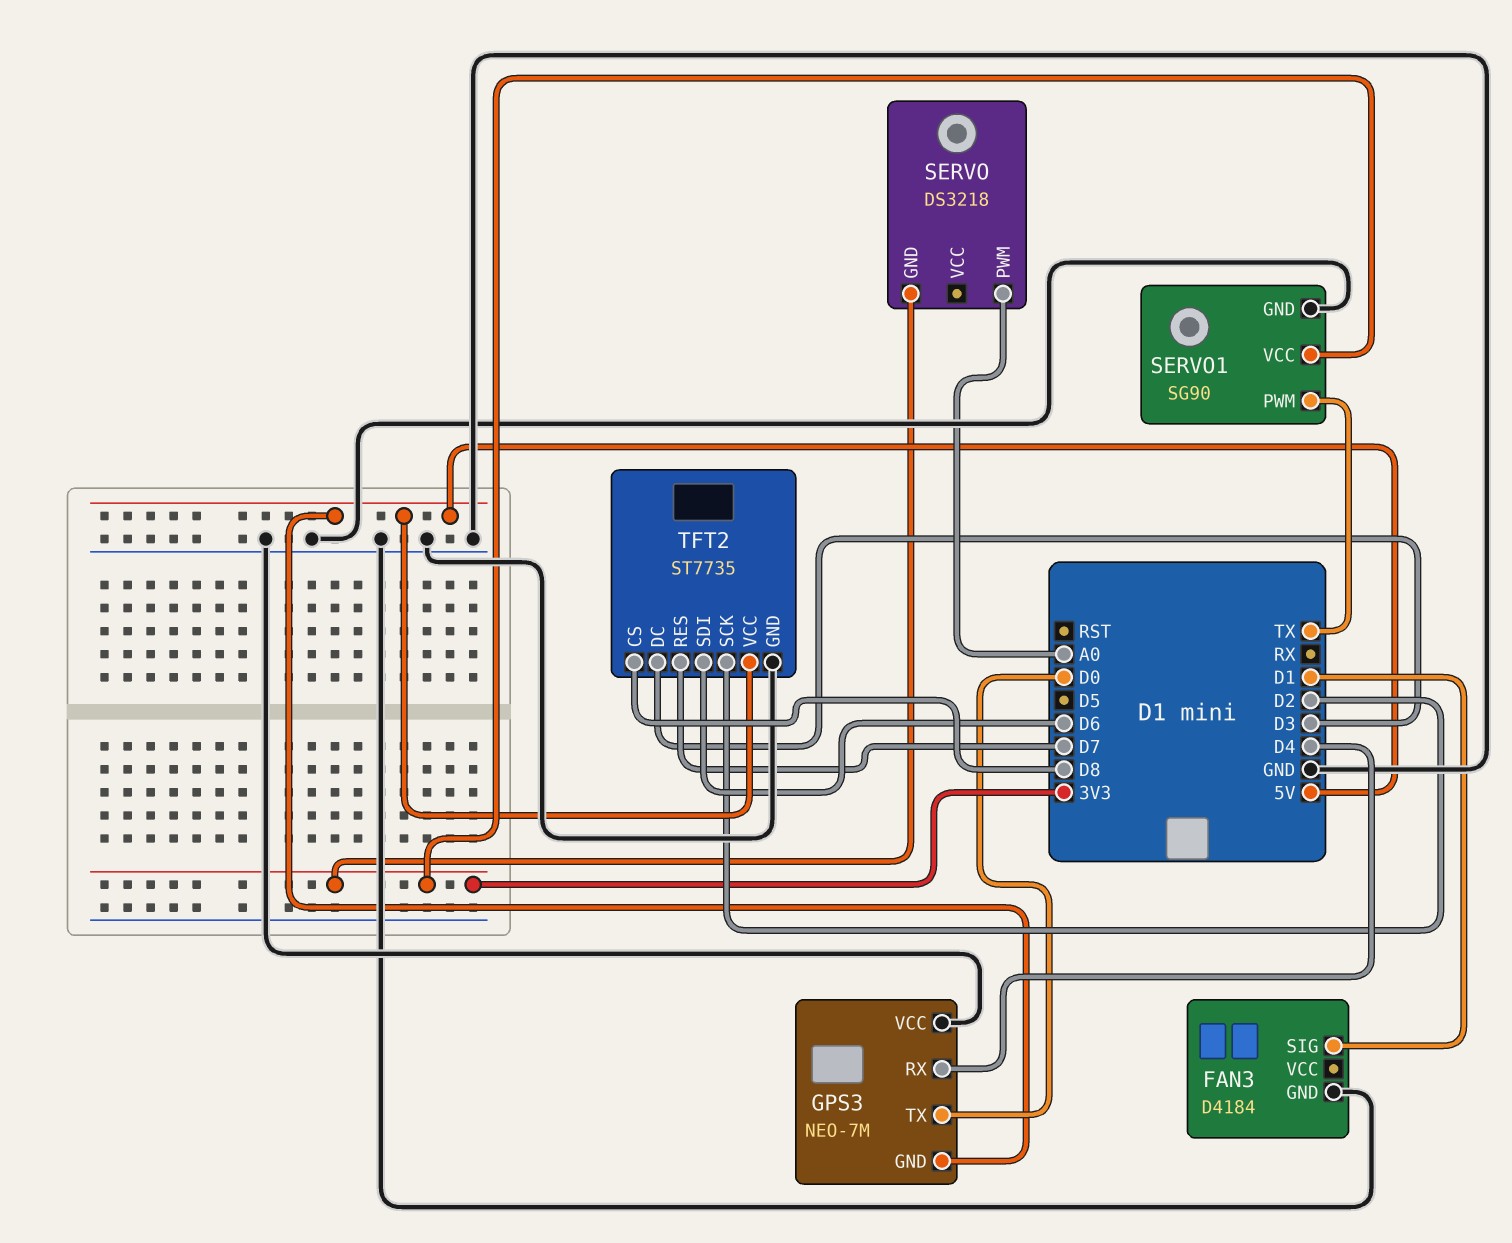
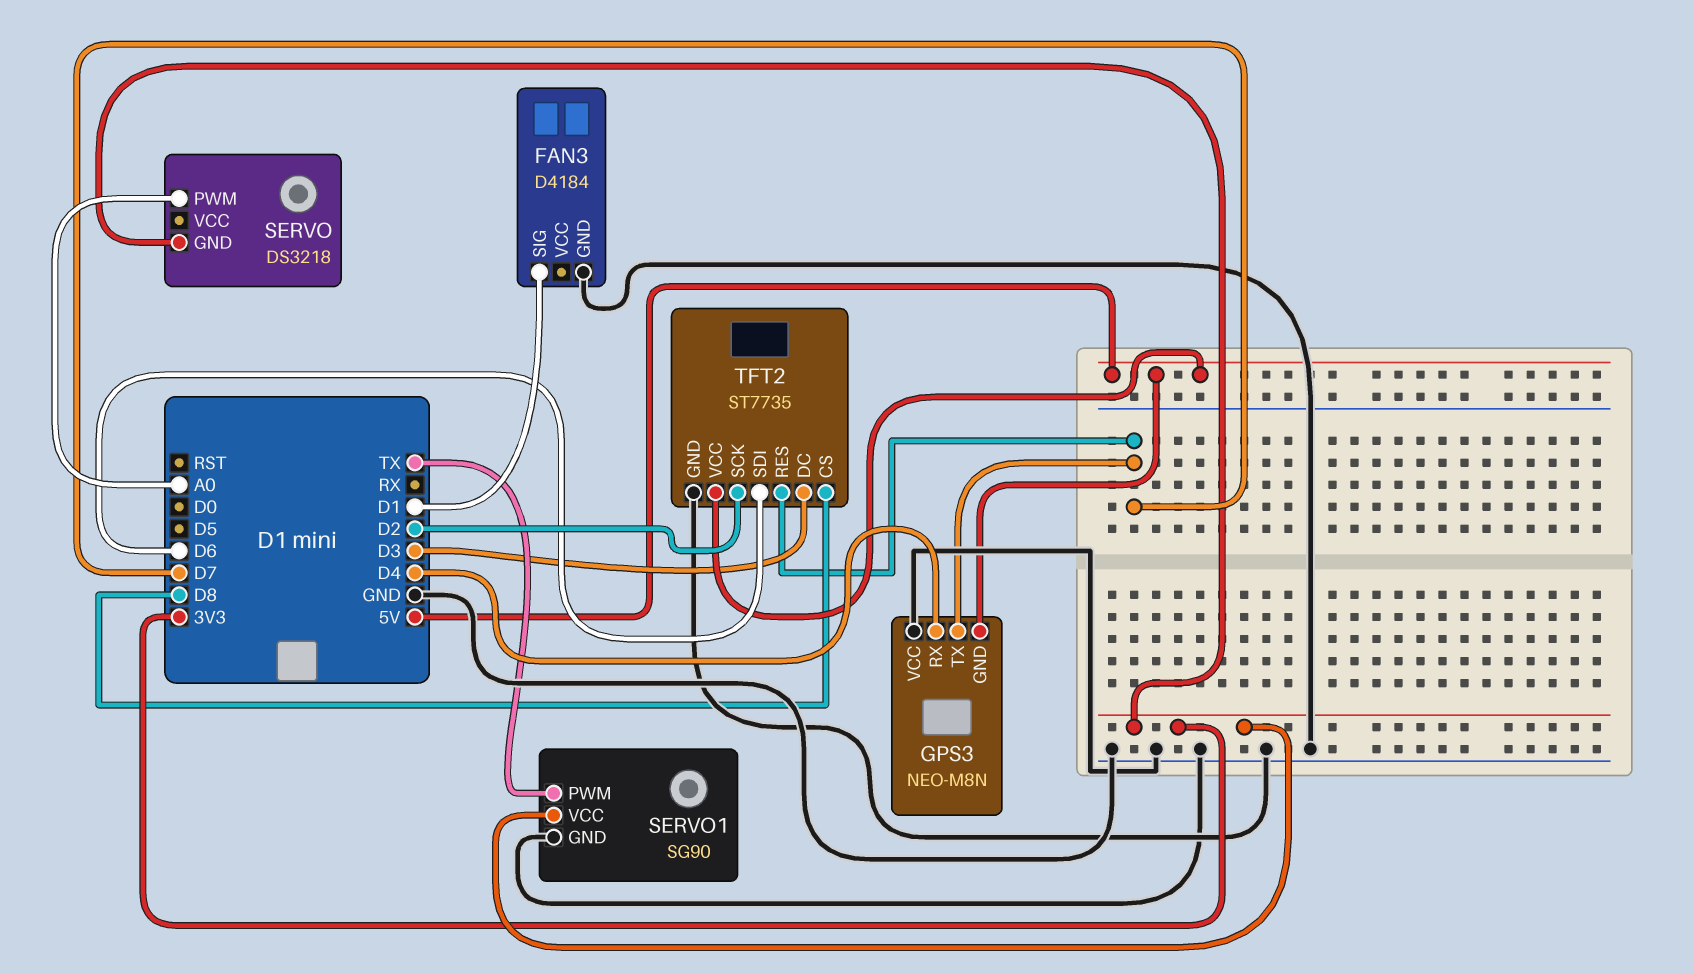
GPS3: NEO-7M -> NEO-M8N
GPS3 pin TX: D0 -> D7

